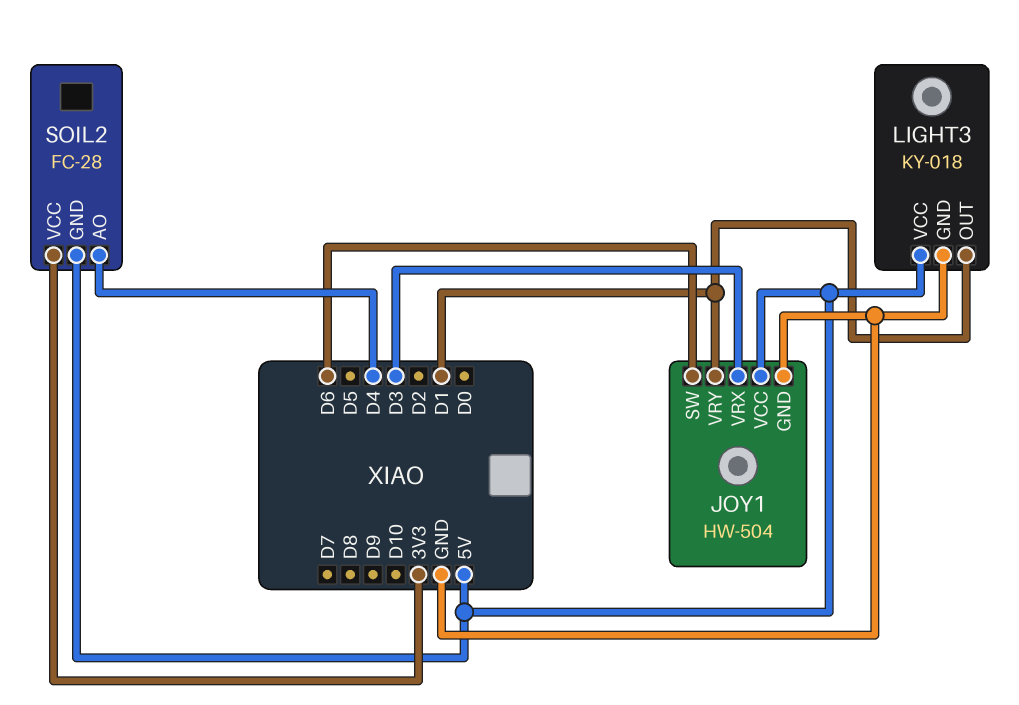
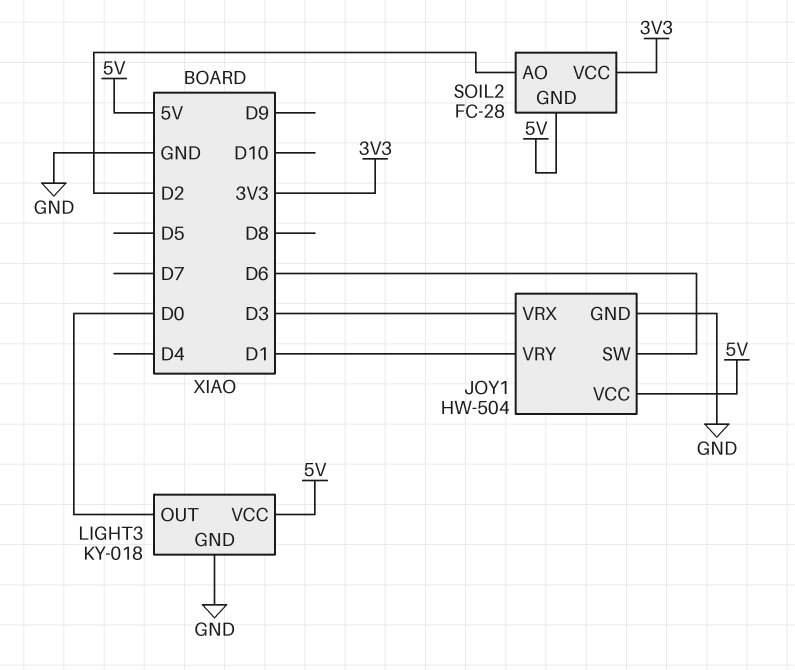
LIGHT3 pin OUT: D1 -> D0
SOIL2 pin AO: D4 -> D2

